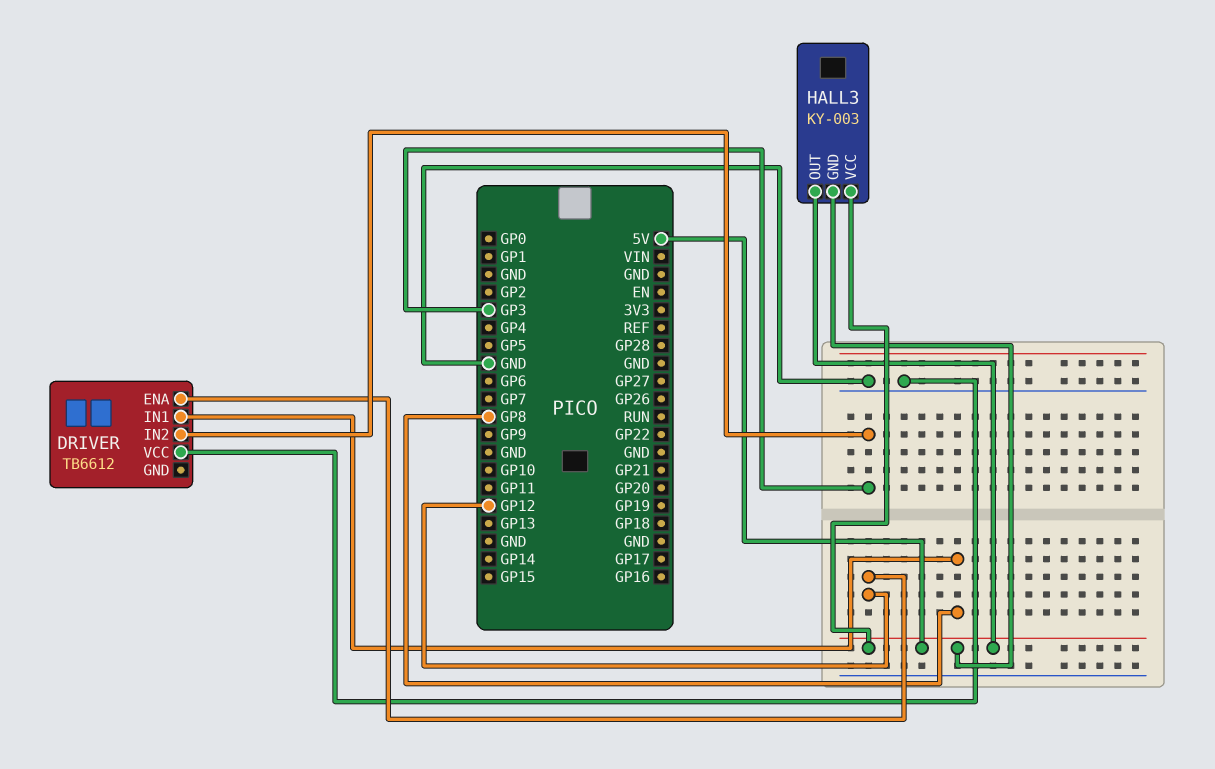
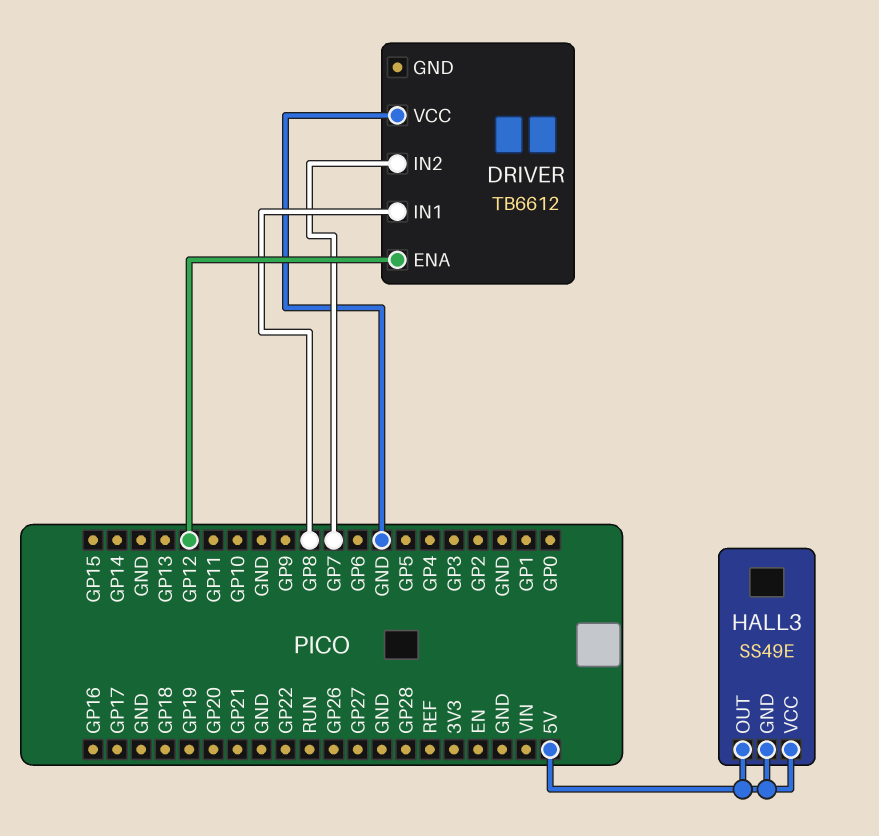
DRIVER pin IN2: GP3 -> GP7
HALL3: KY-003 -> SS49E

